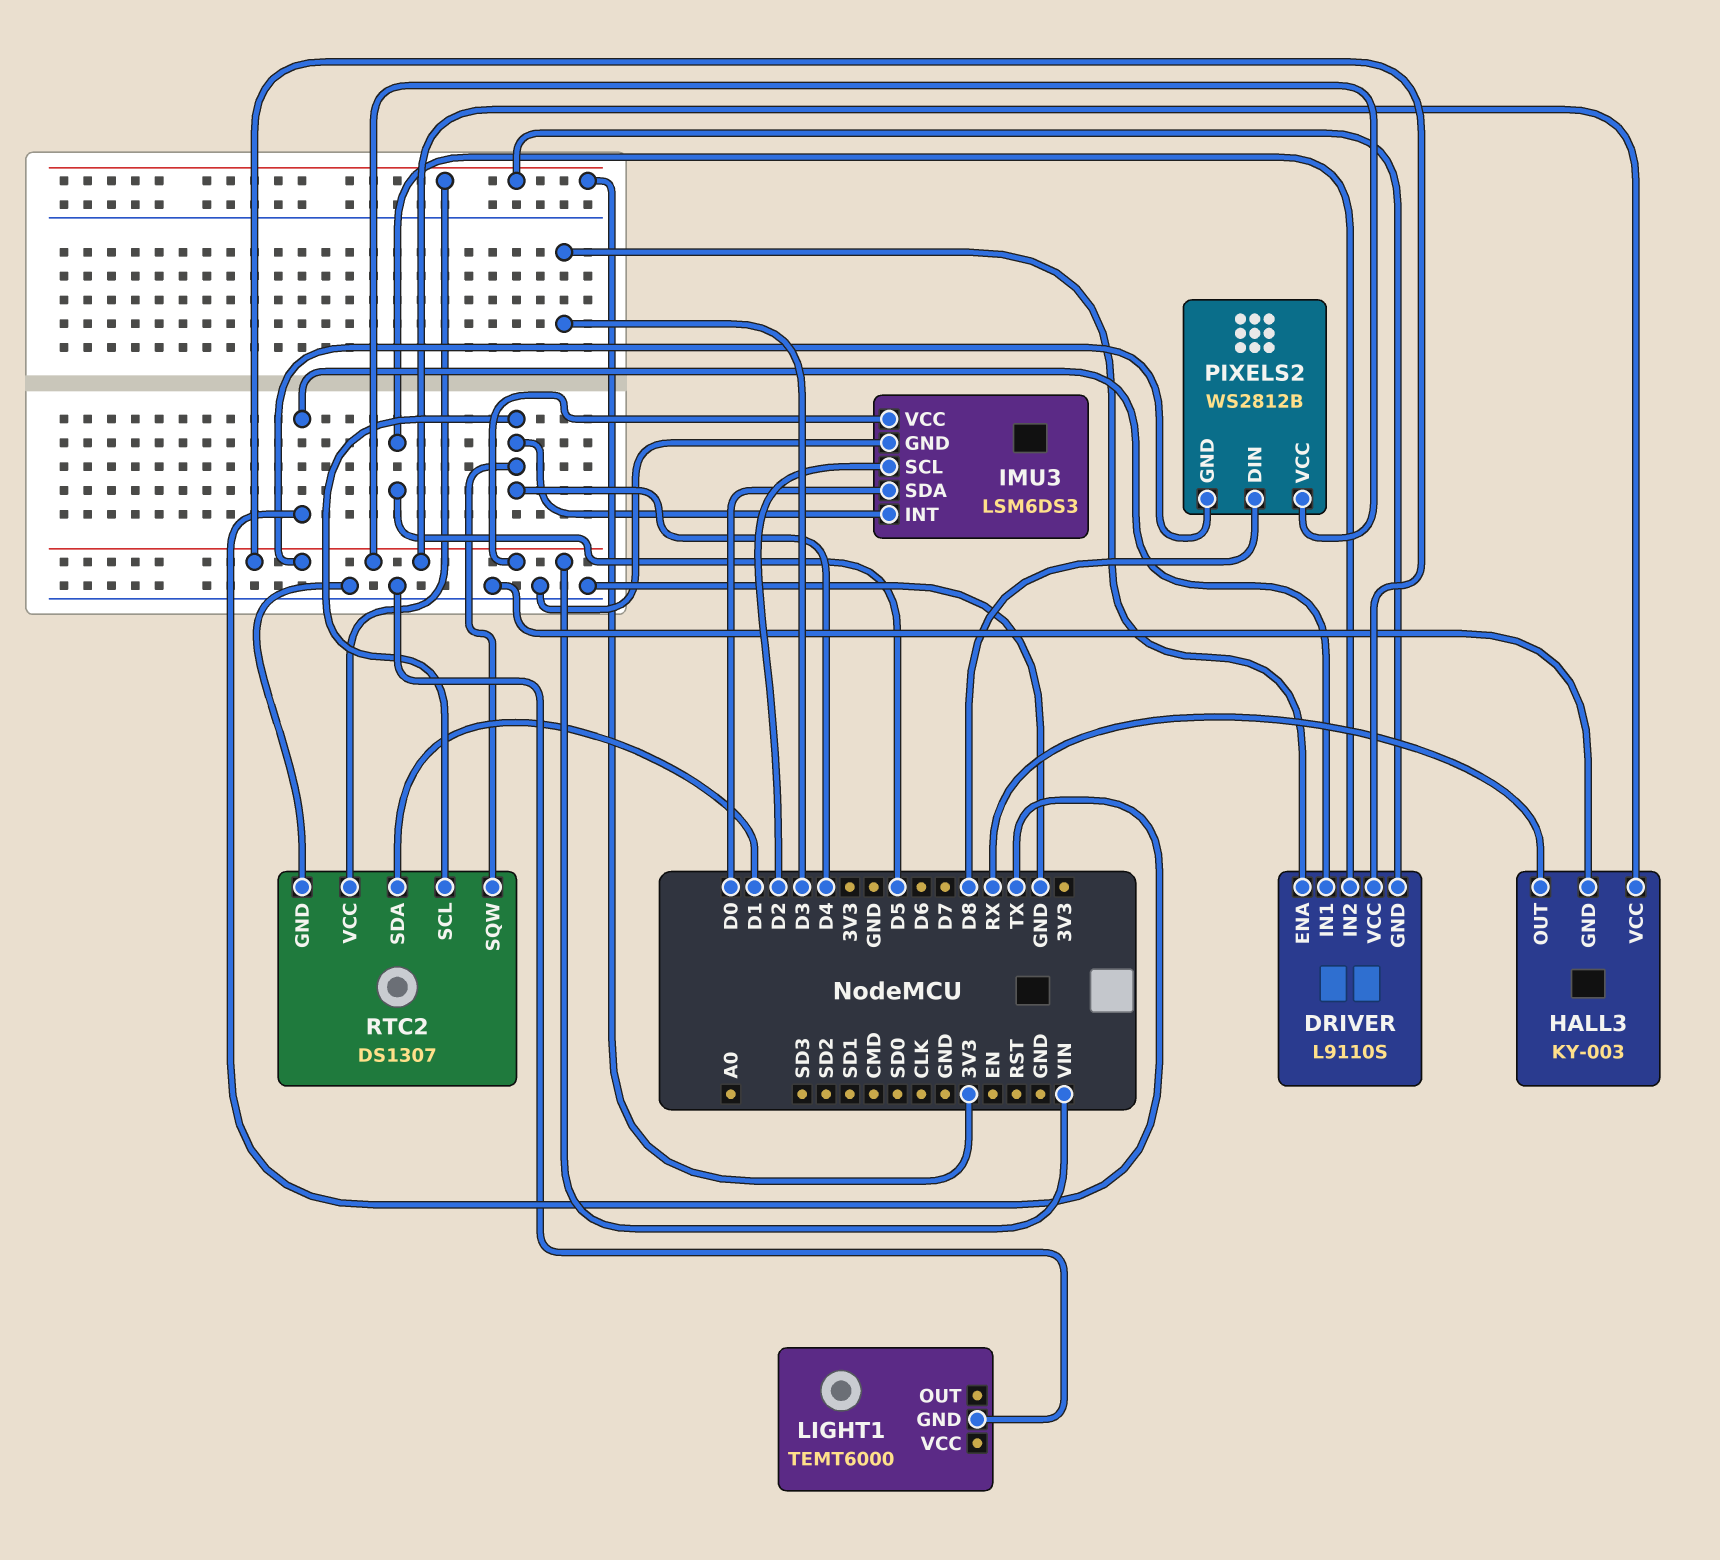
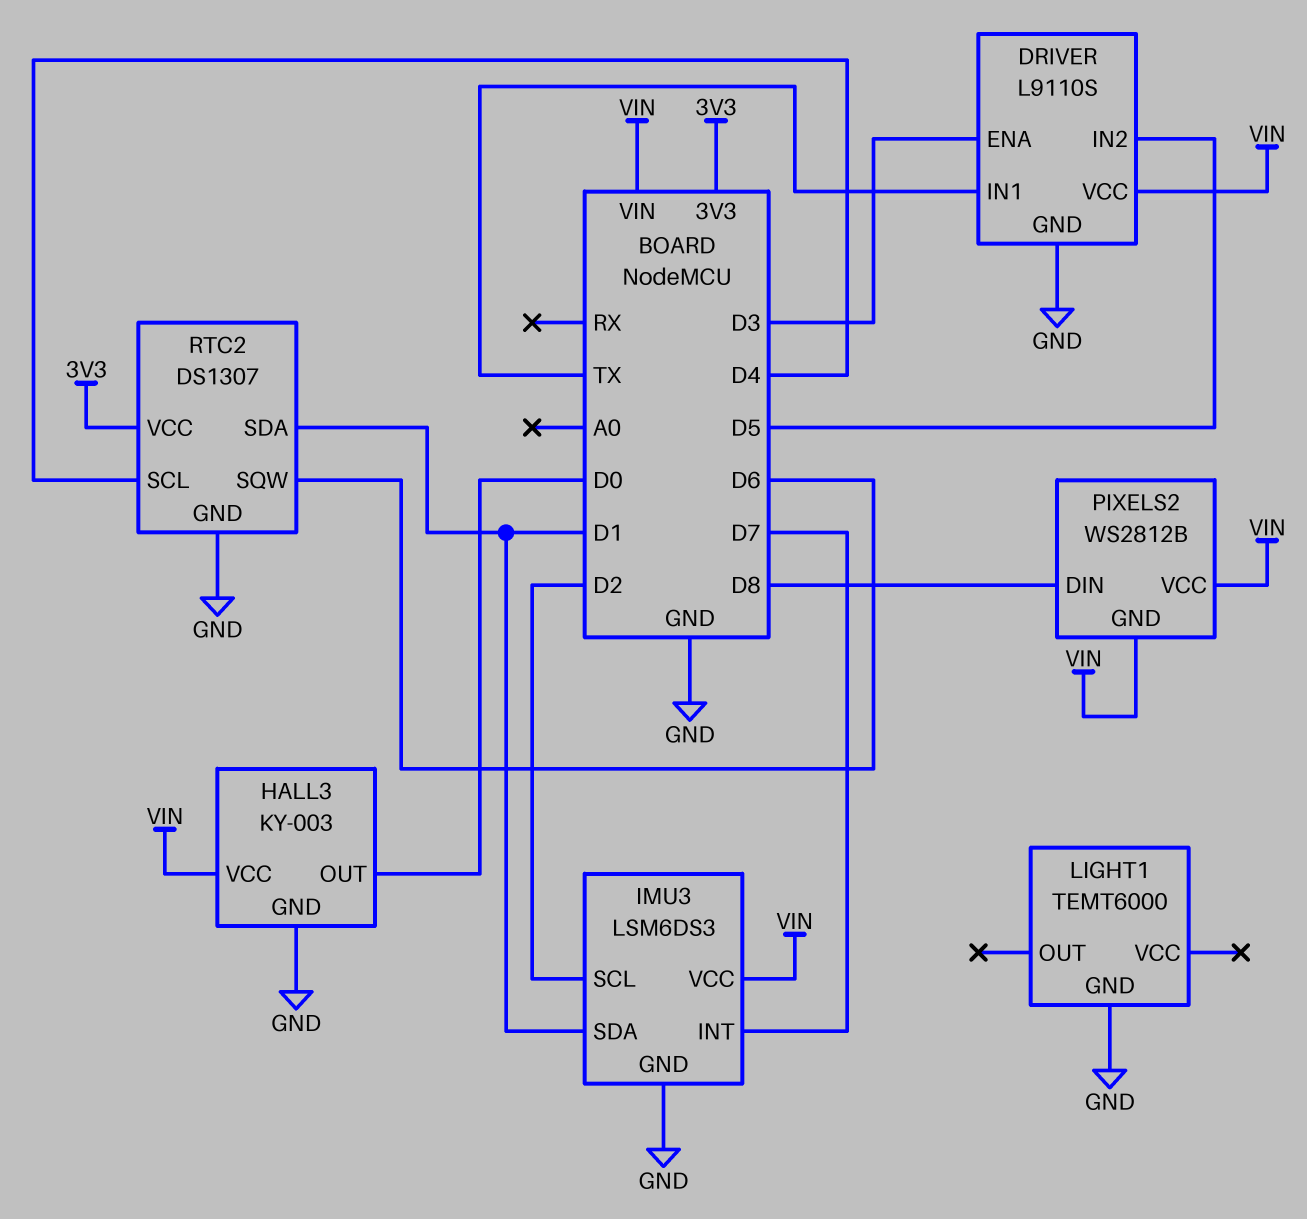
DRIVER pin GND: 3V3 -> GND
HALL3 pin OUT: RX -> D0
IMU3 pin INT: D4 -> D7
IMU3 pin SDA: D0 -> D1
RTC2 pin SQW: D4 -> D6

